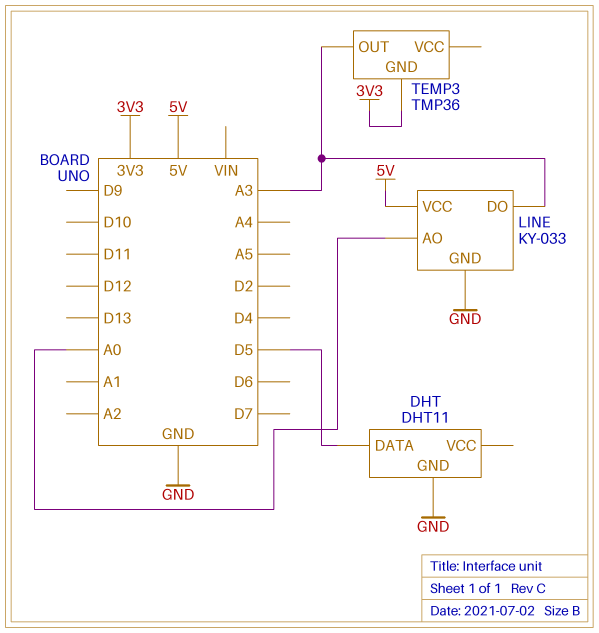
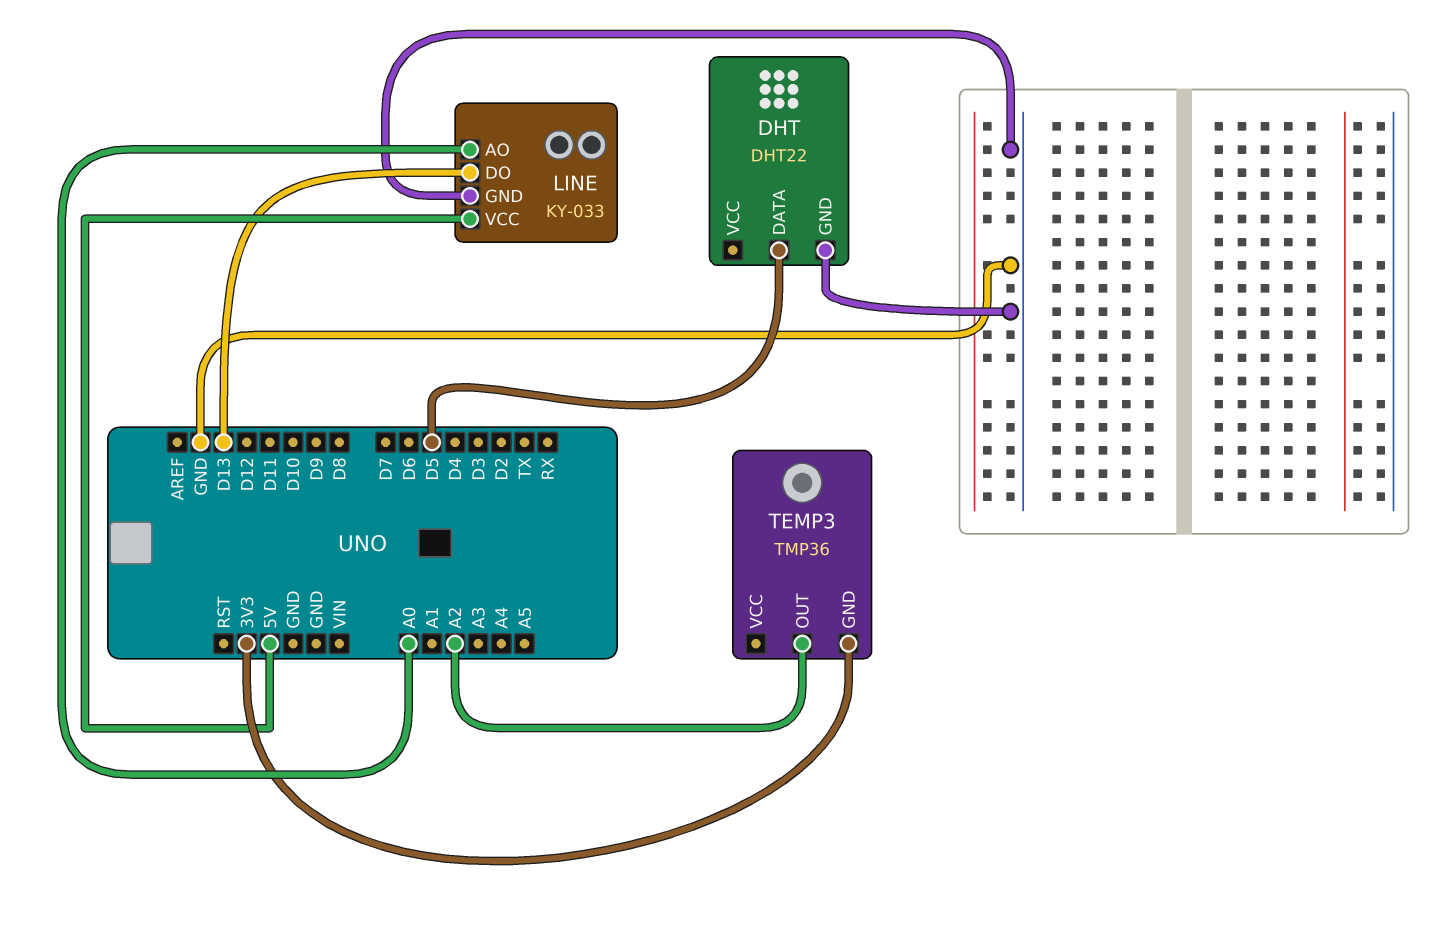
DHT: DHT11 -> DHT22
LINE pin DO: A3 -> D13
TEMP3 pin OUT: A3 -> A2

